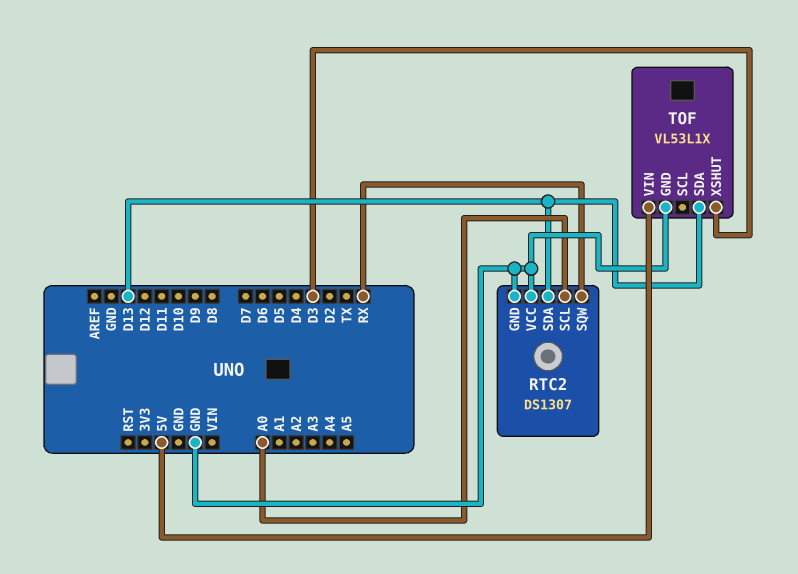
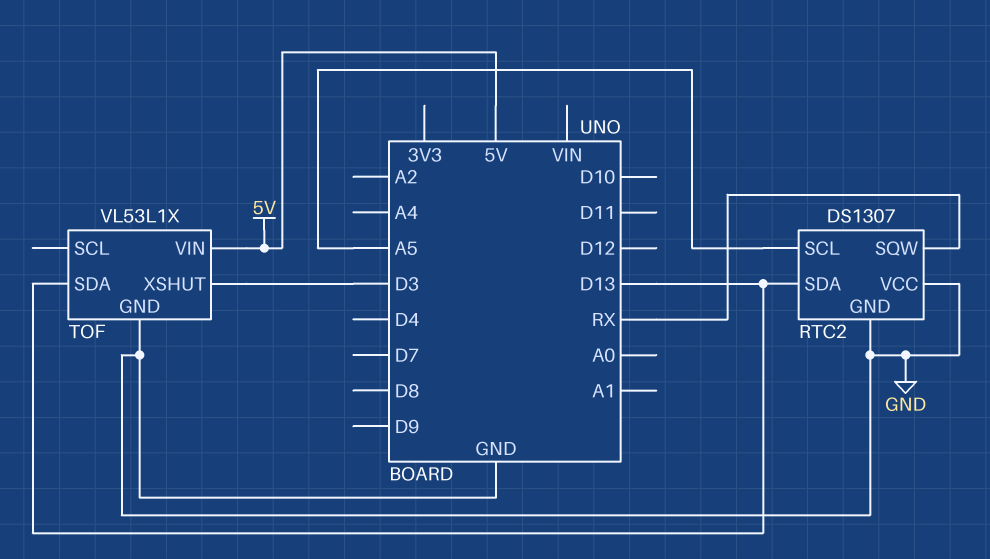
RTC2 pin SCL: A0 -> A5

